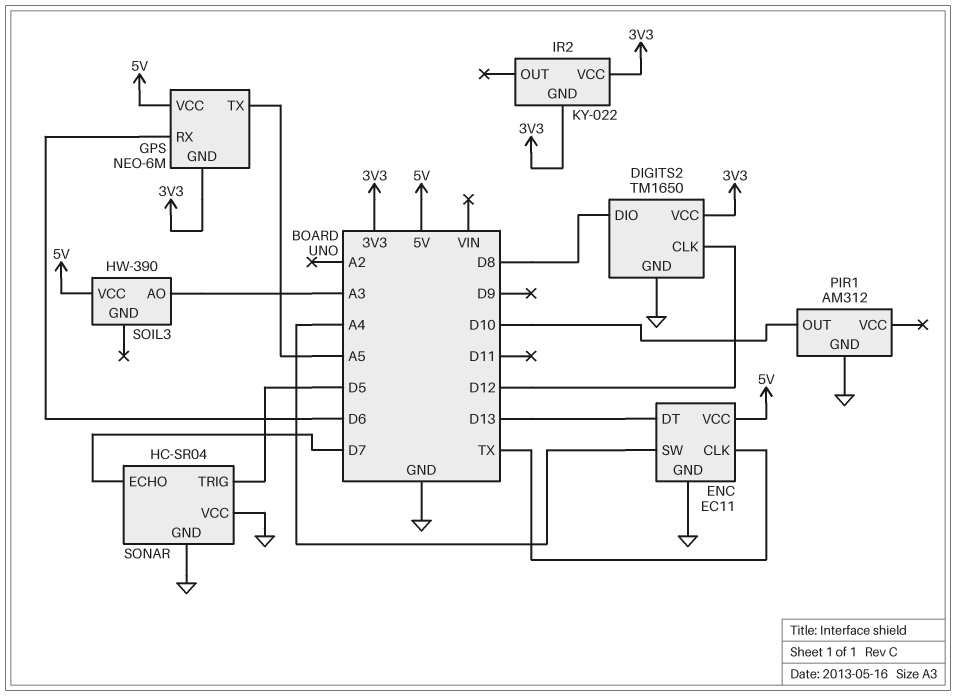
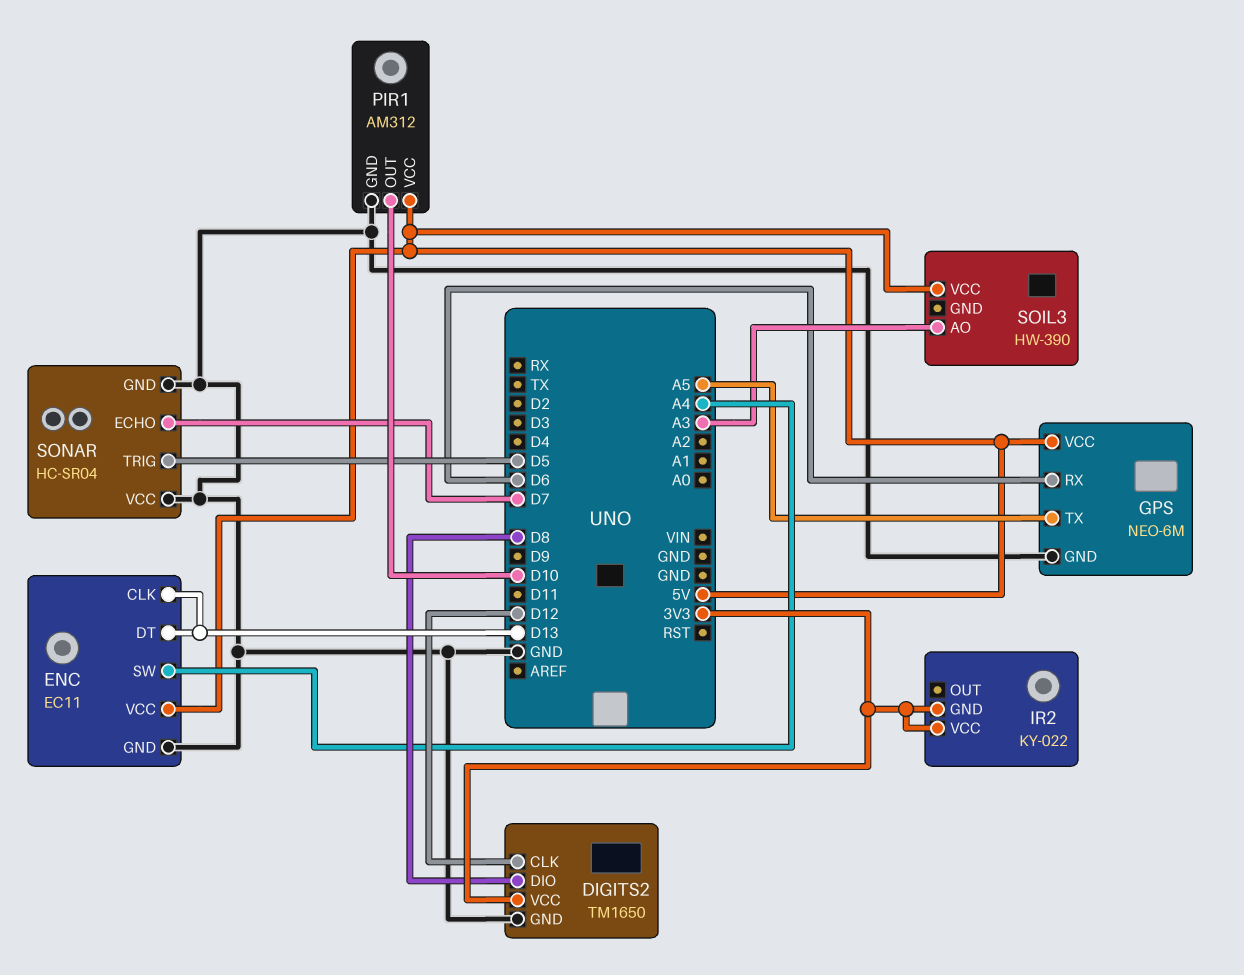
ENC pin CLK: TX -> D13
GPS pin GND: 3V3 -> GND
PIR1 pin VCC: none -> 5V

